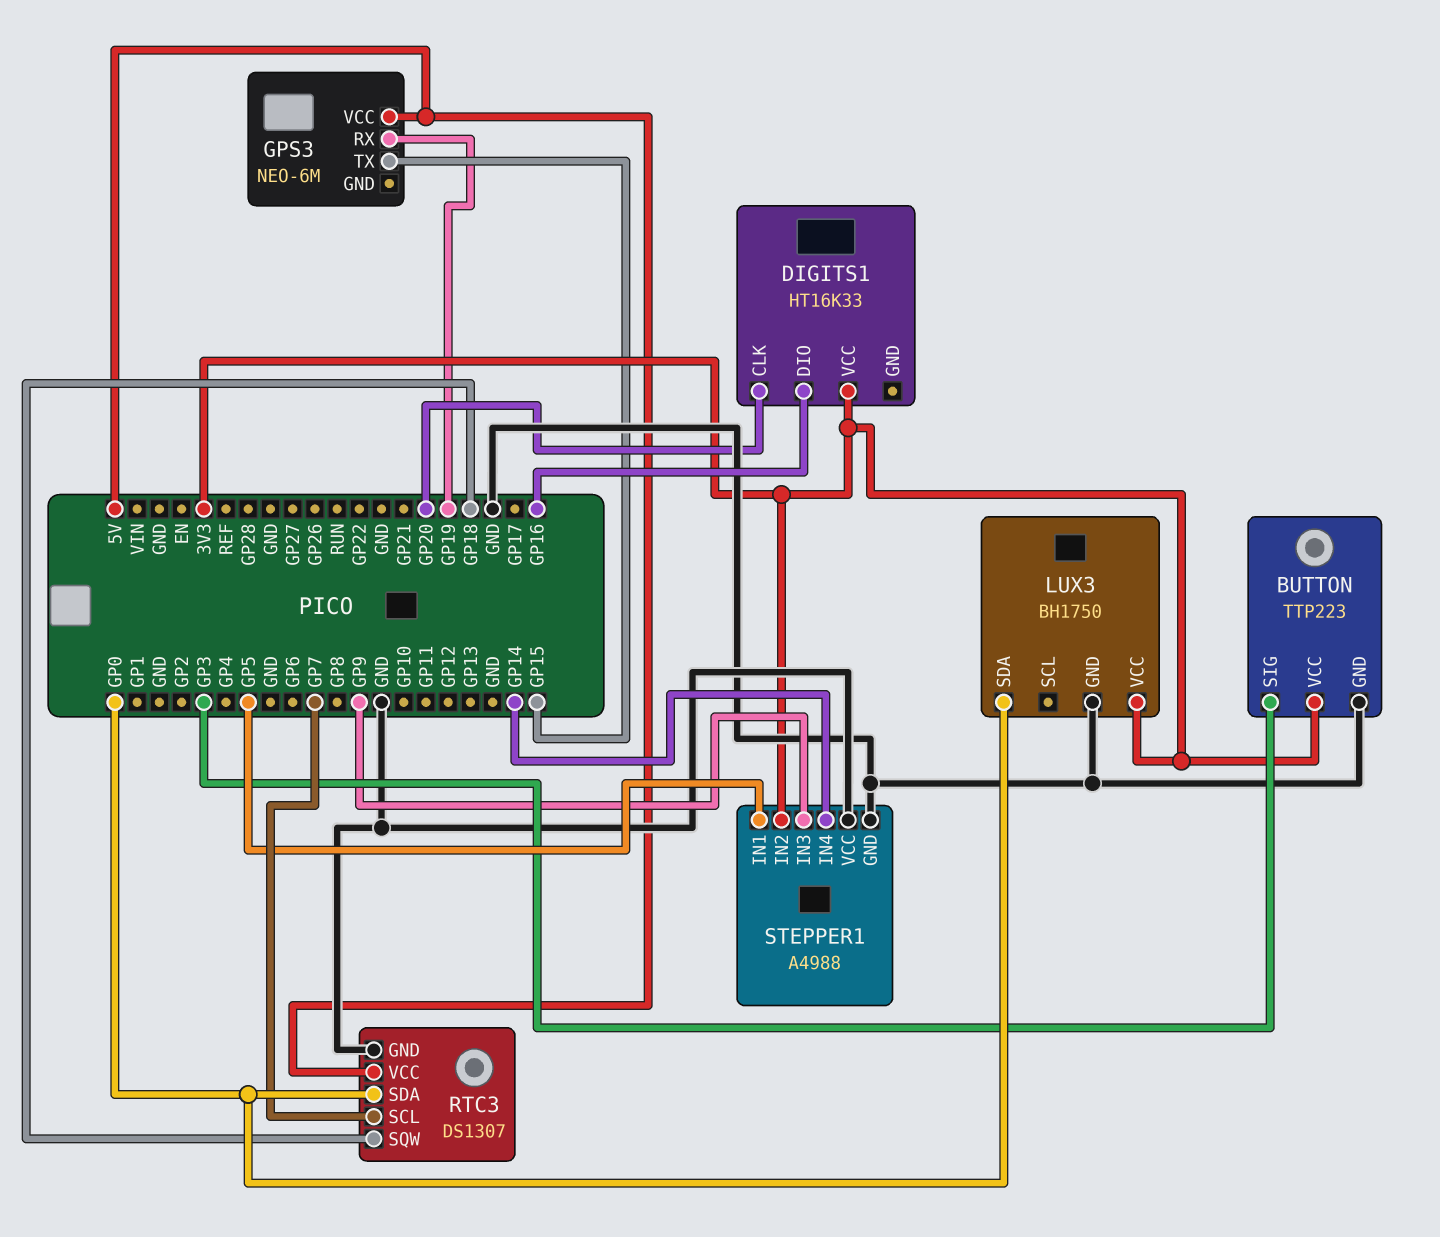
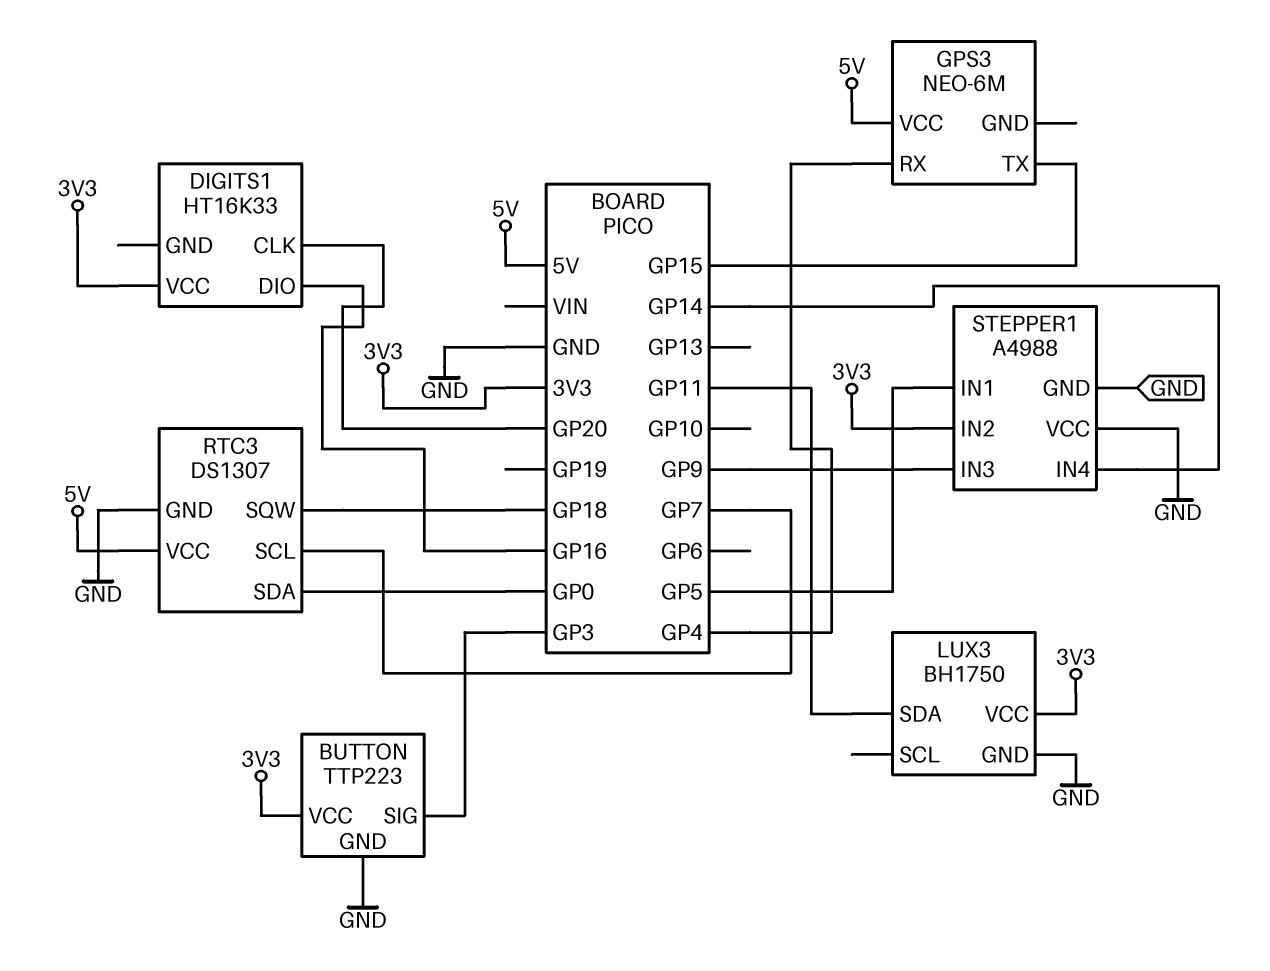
GPS3 pin RX: GP19 -> GP4
LUX3 pin SDA: GP0 -> GP11

